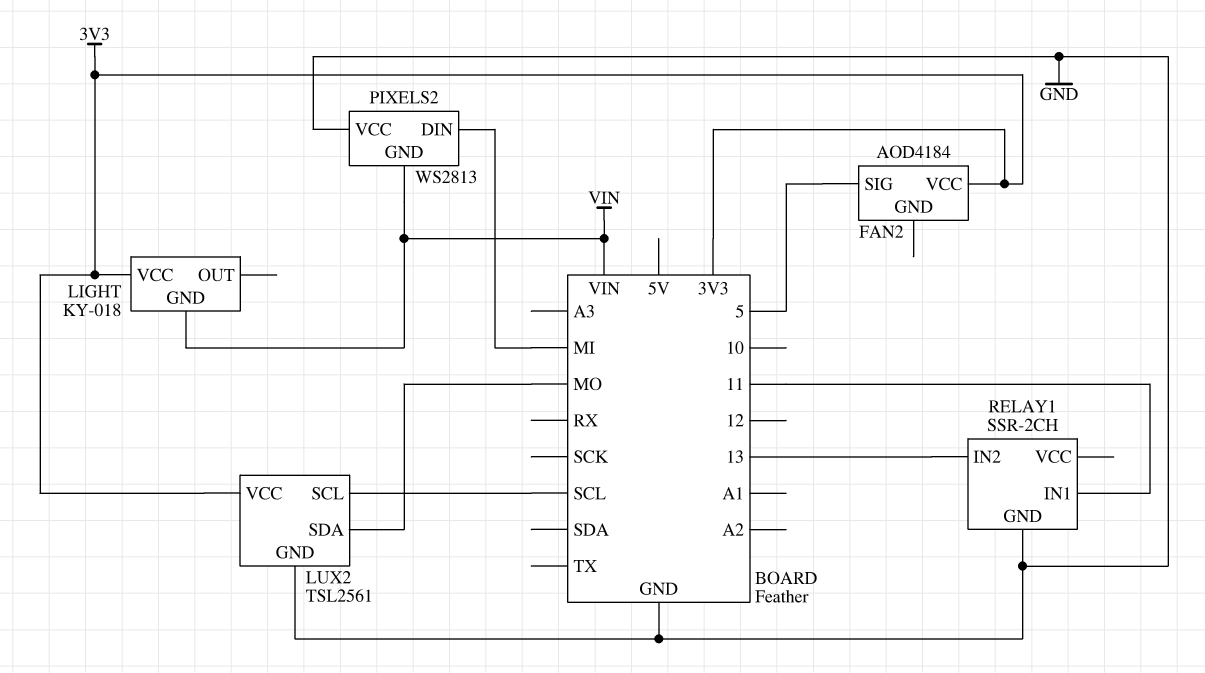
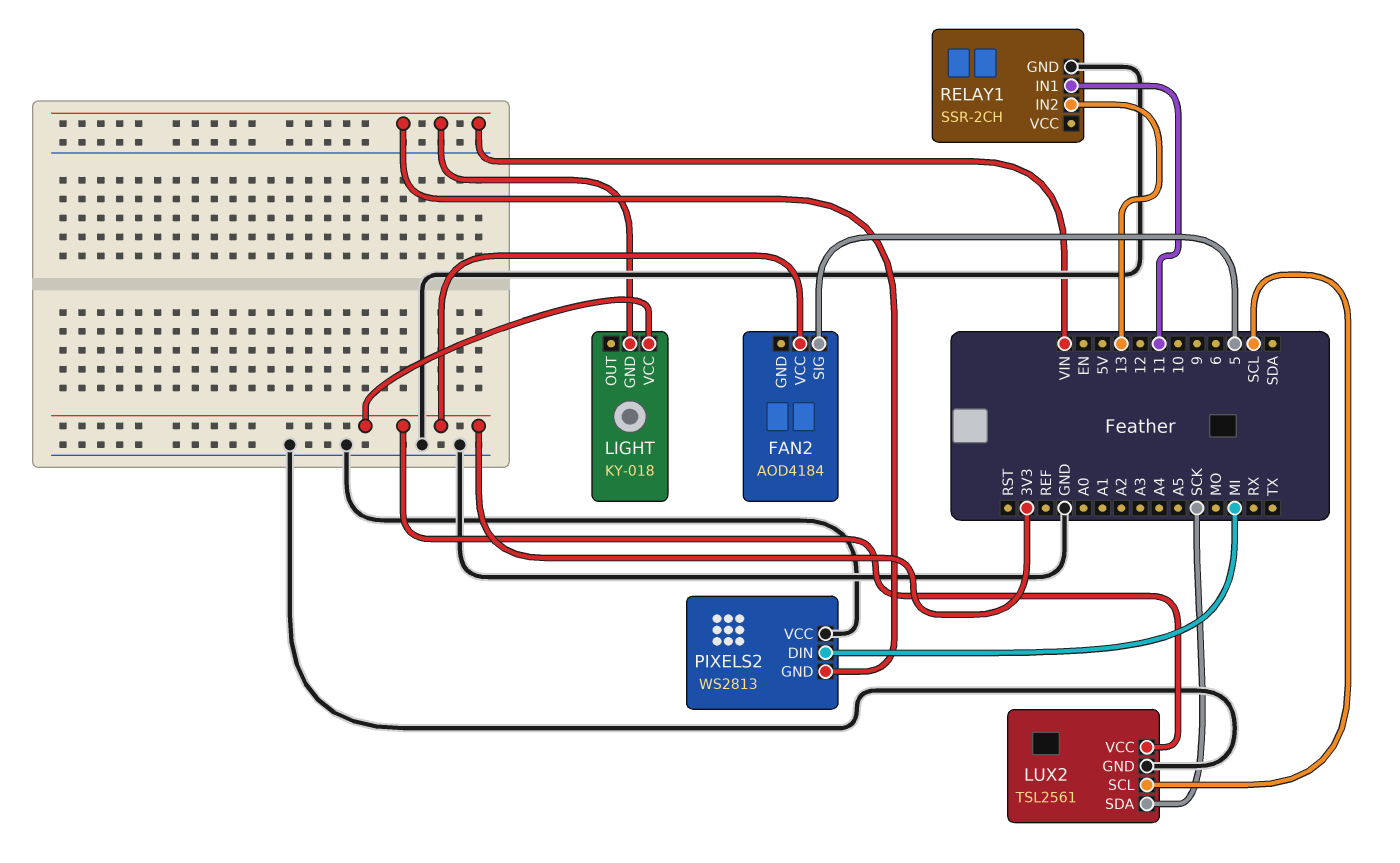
LUX2 pin SDA: MO -> SCK

